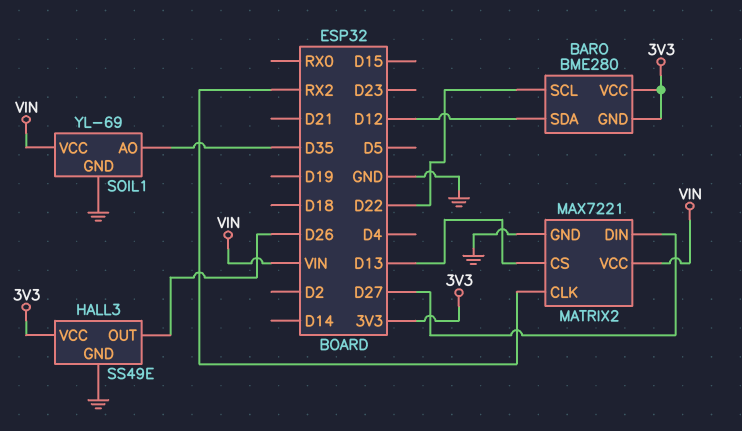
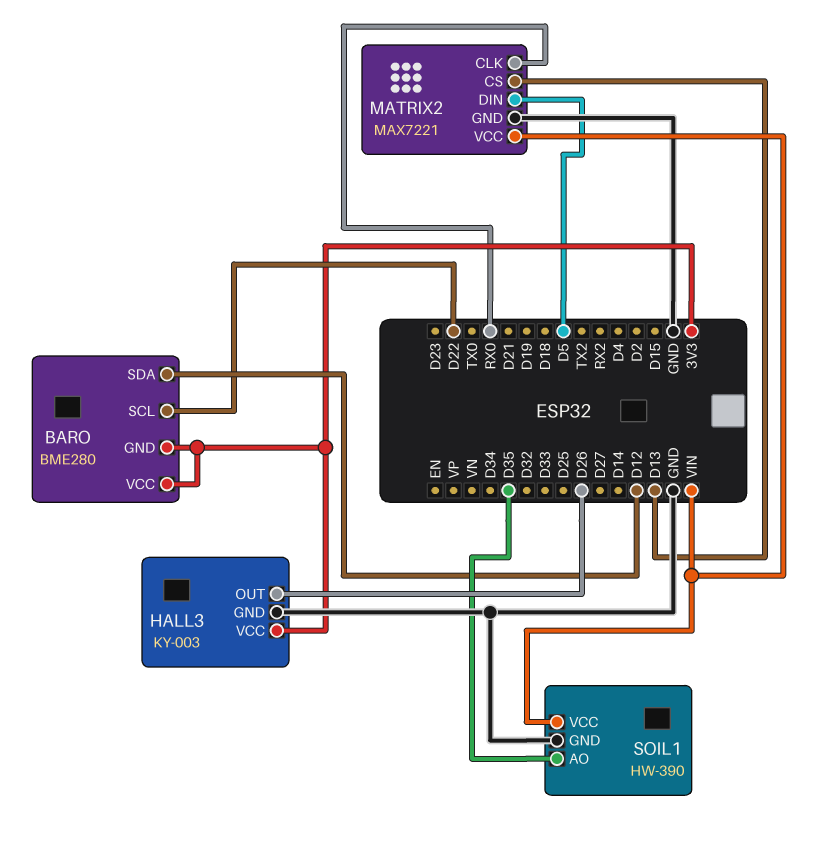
HALL3: SS49E -> KY-003
MATRIX2 pin CLK: RX2 -> RX0
MATRIX2 pin DIN: D27 -> D5
SOIL1: YL-69 -> HW-390

